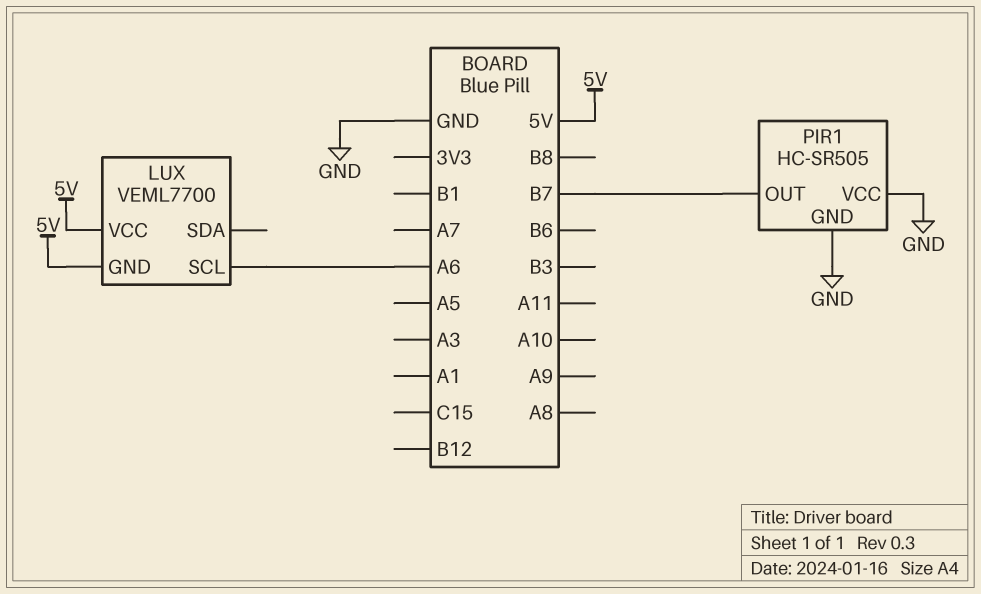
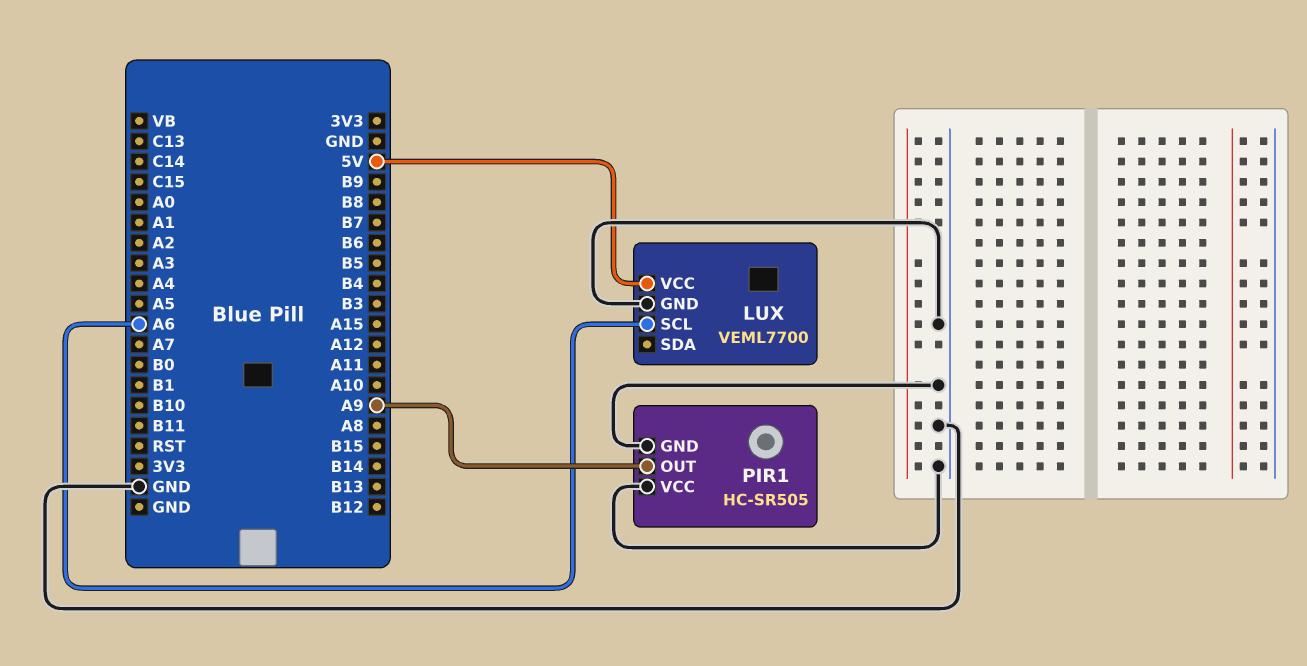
LUX pin GND: 5V -> GND
PIR1 pin OUT: B7 -> A9

